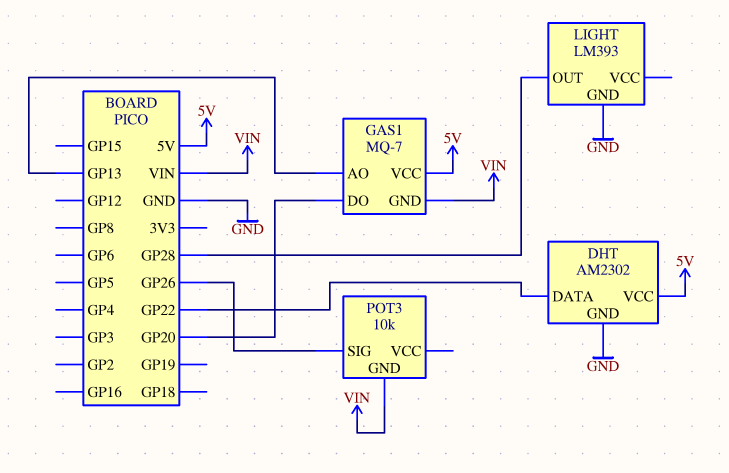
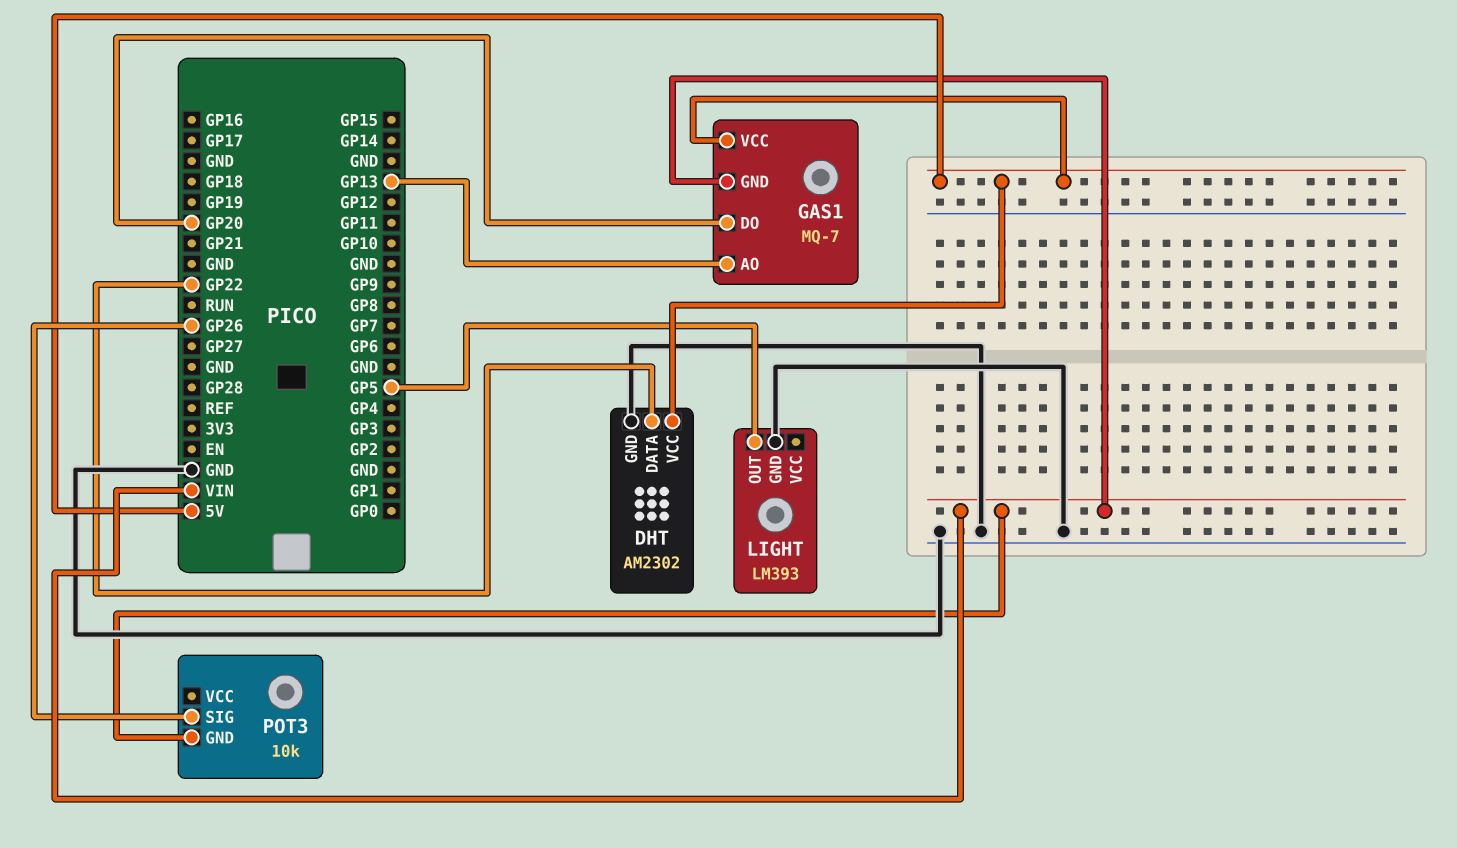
LIGHT pin OUT: GP28 -> GP5

